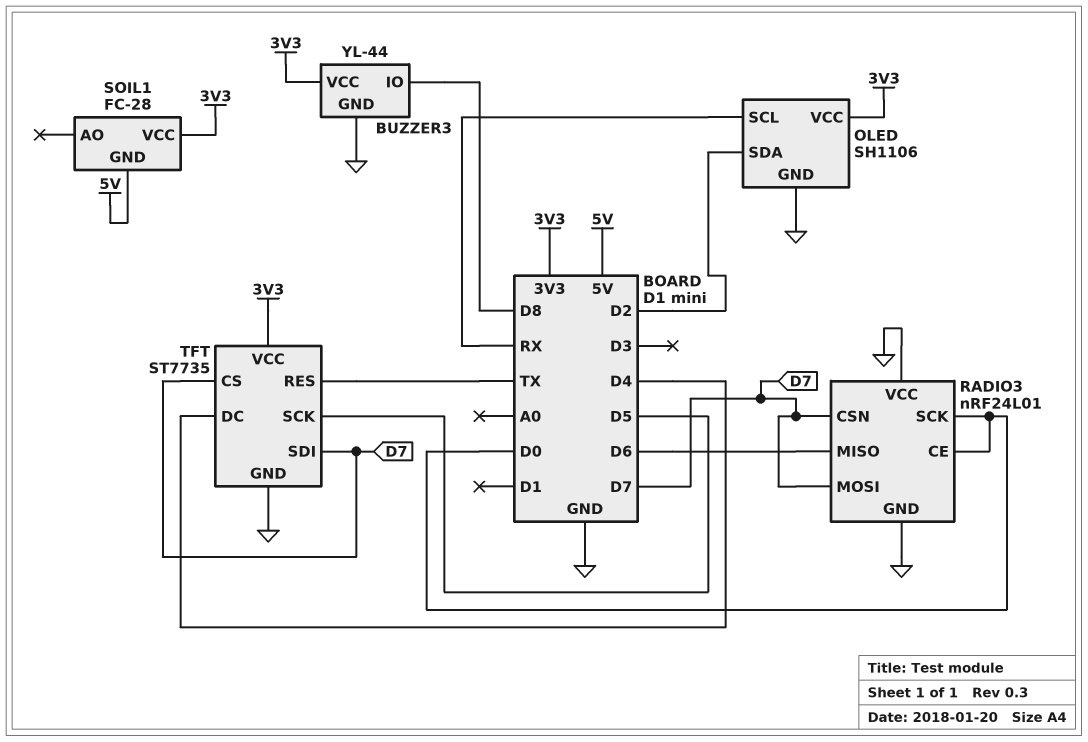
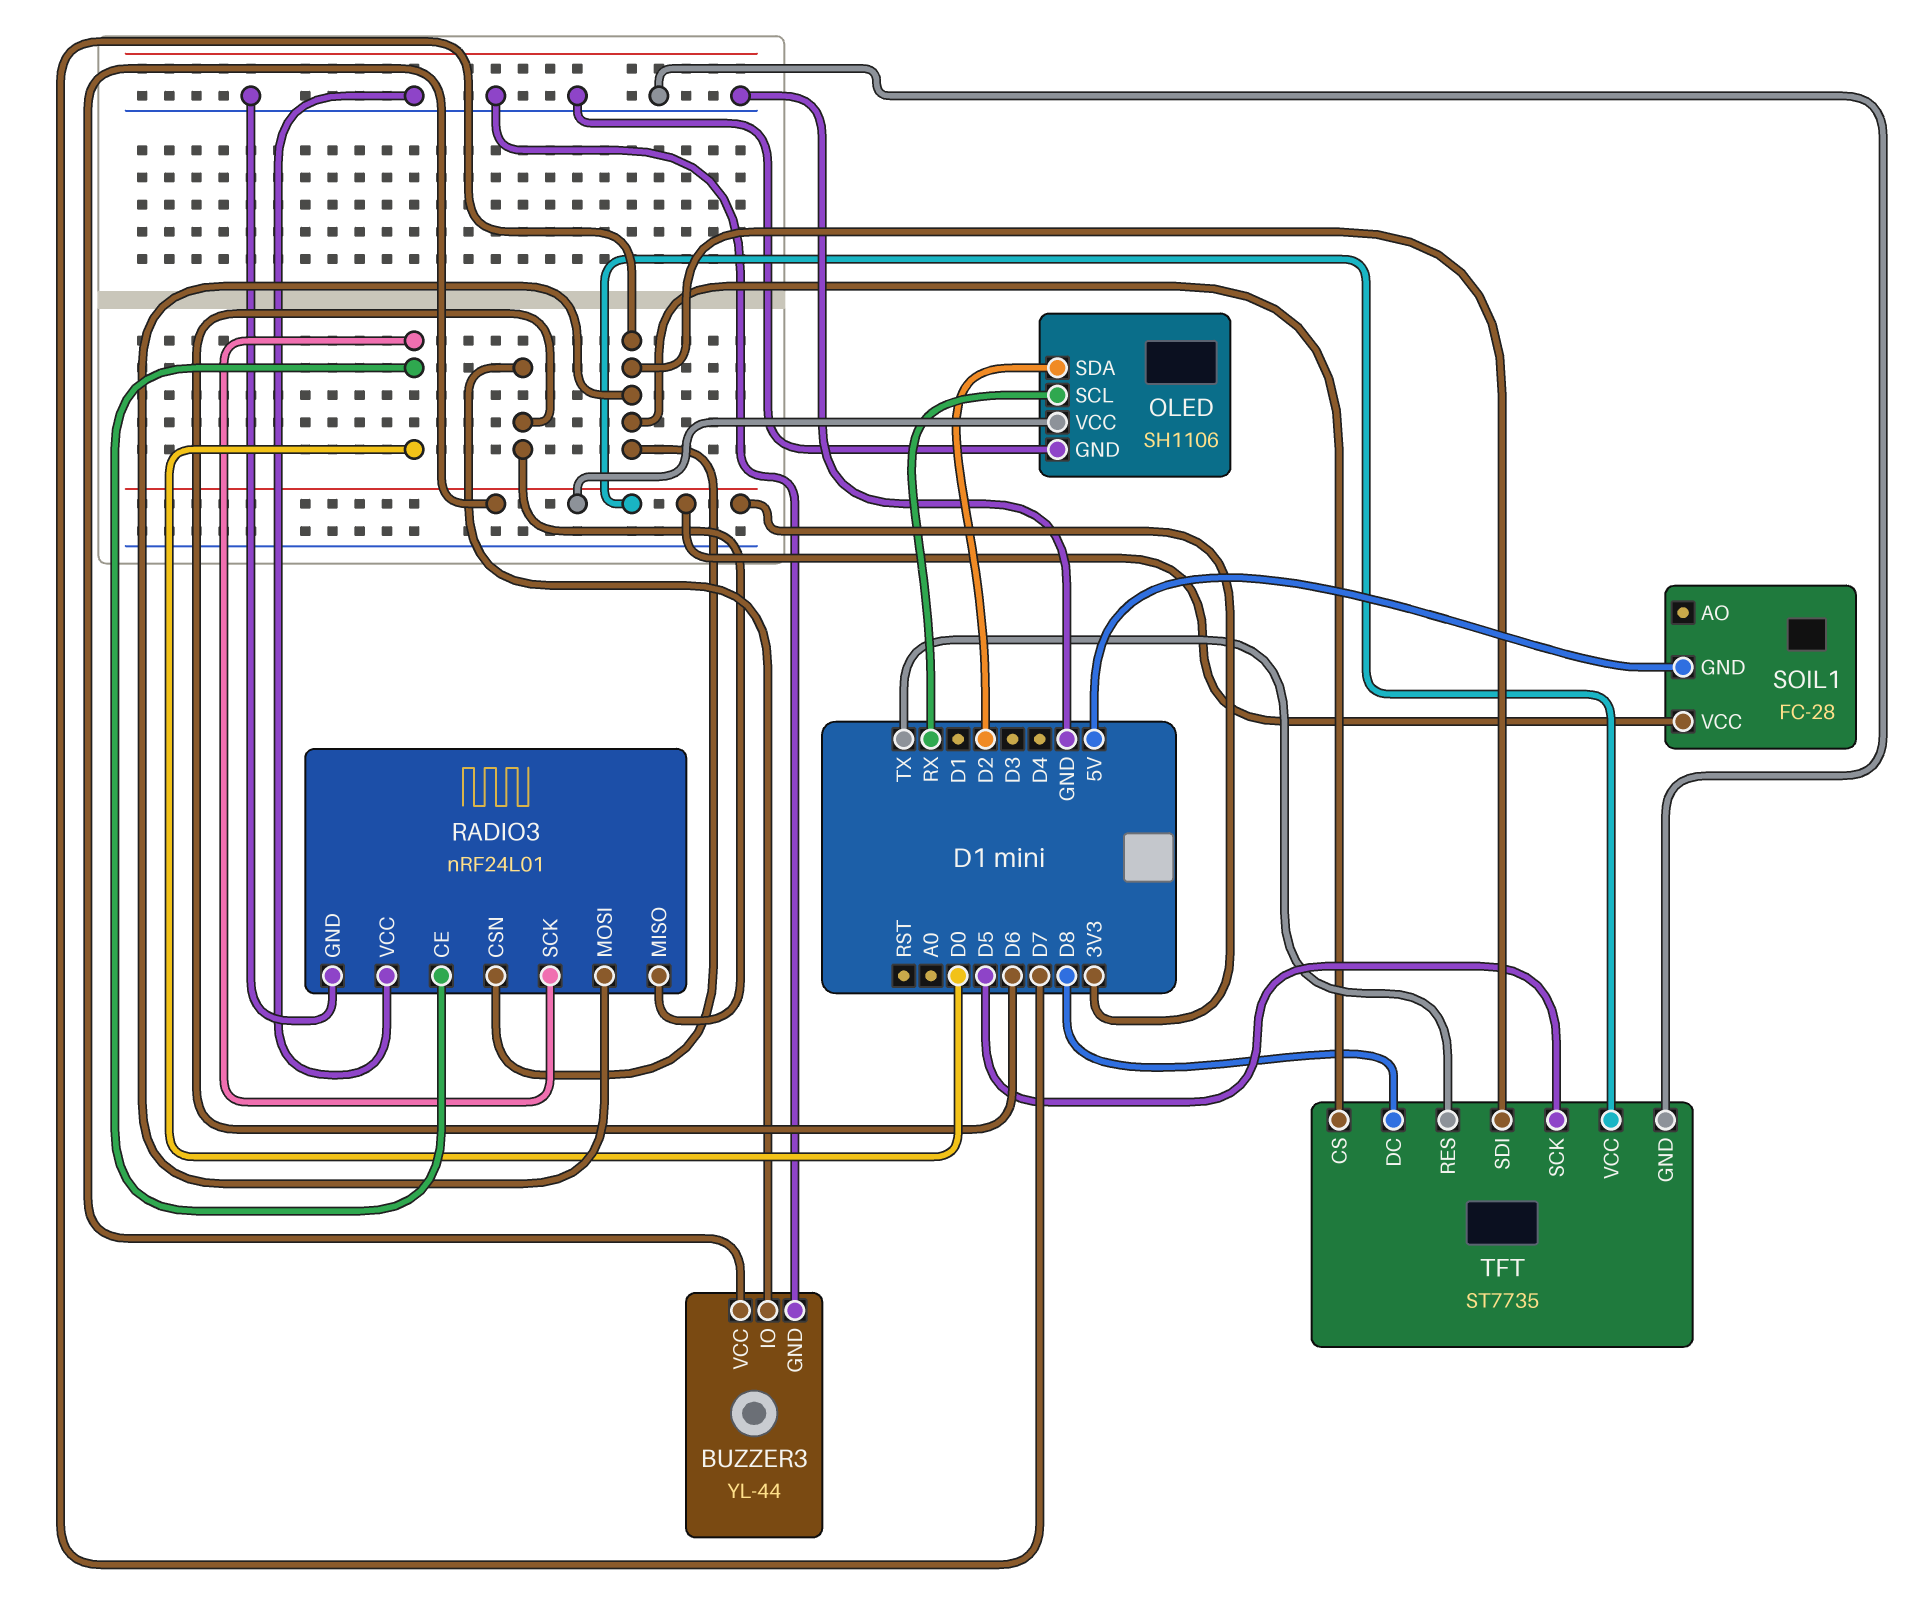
BUZZER3 pin IO: D8 -> D6
TFT pin DC: D4 -> D8

